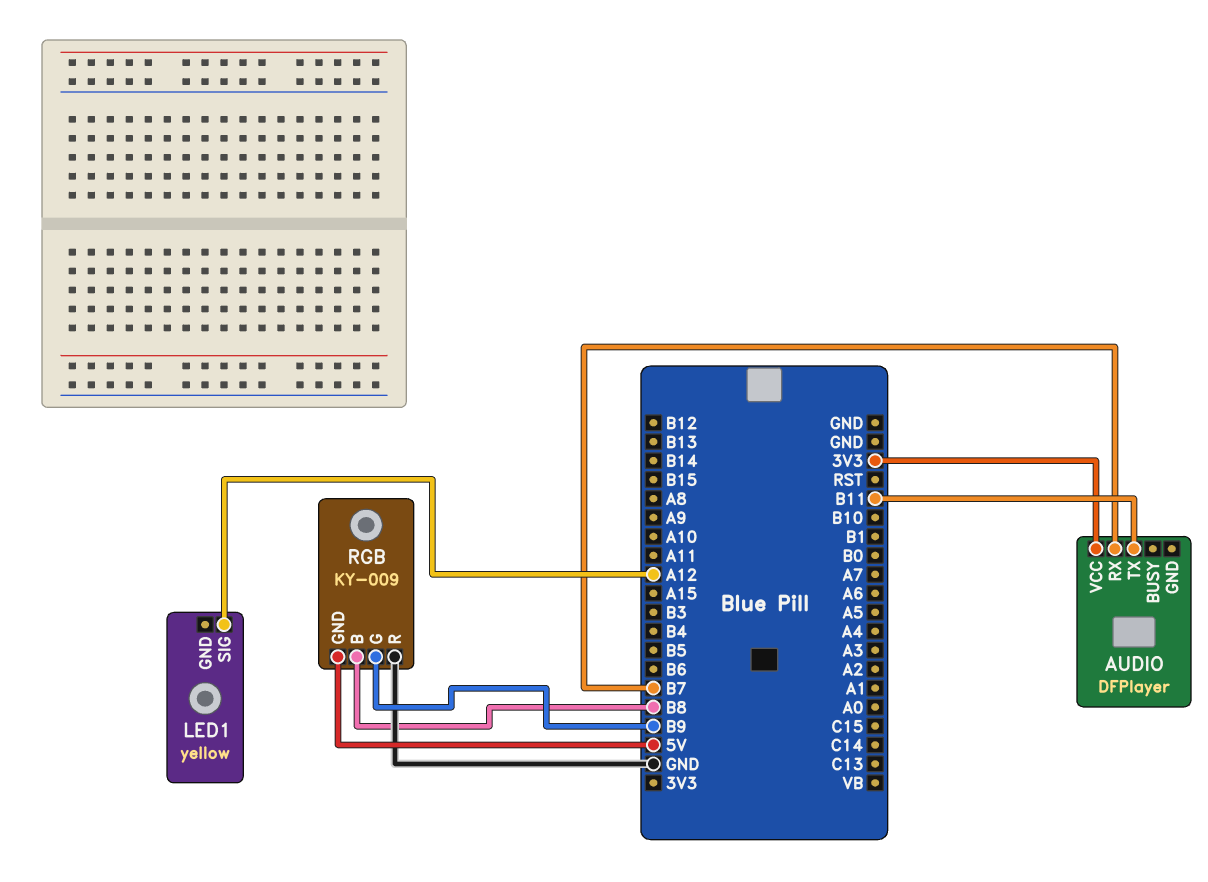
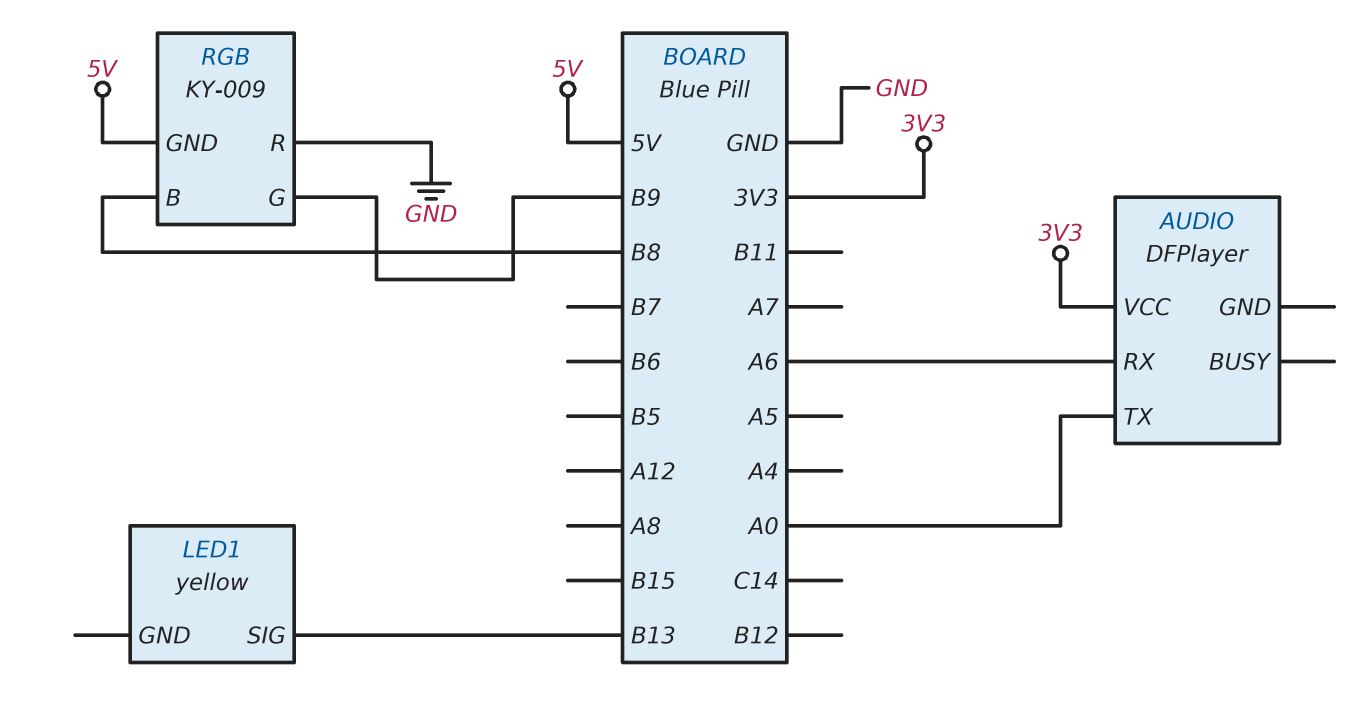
AUDIO pin RX: B7 -> A6
AUDIO pin TX: B11 -> A0
LED1 pin SIG: A12 -> B13

